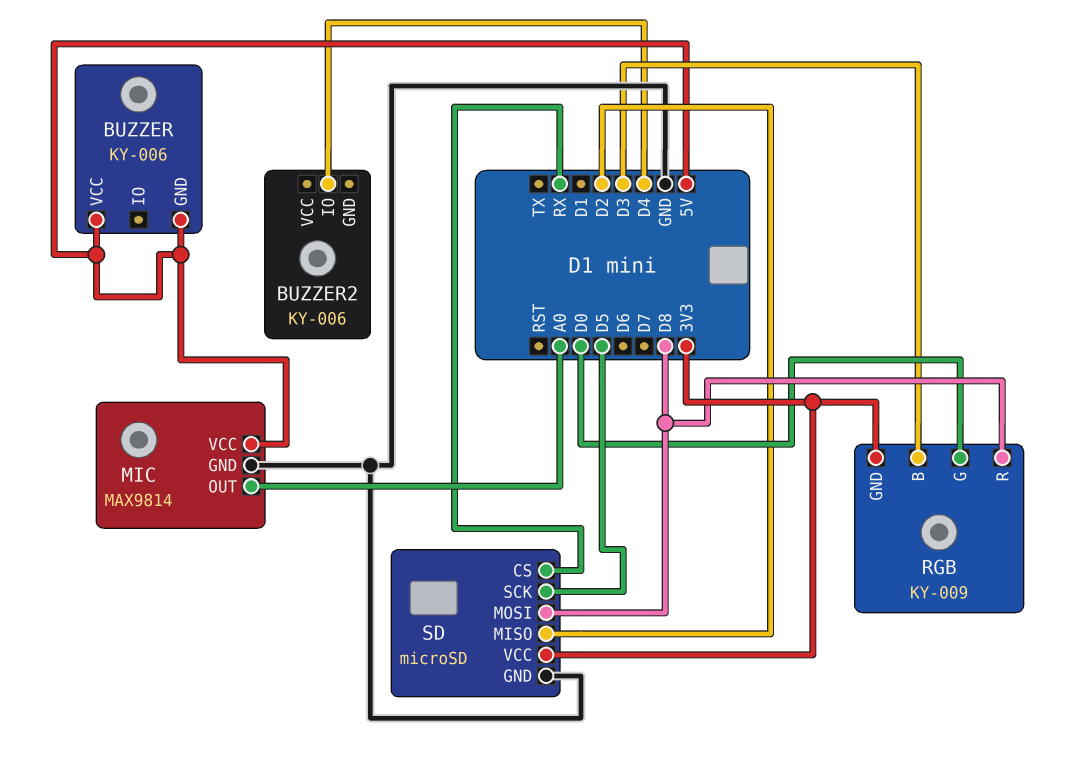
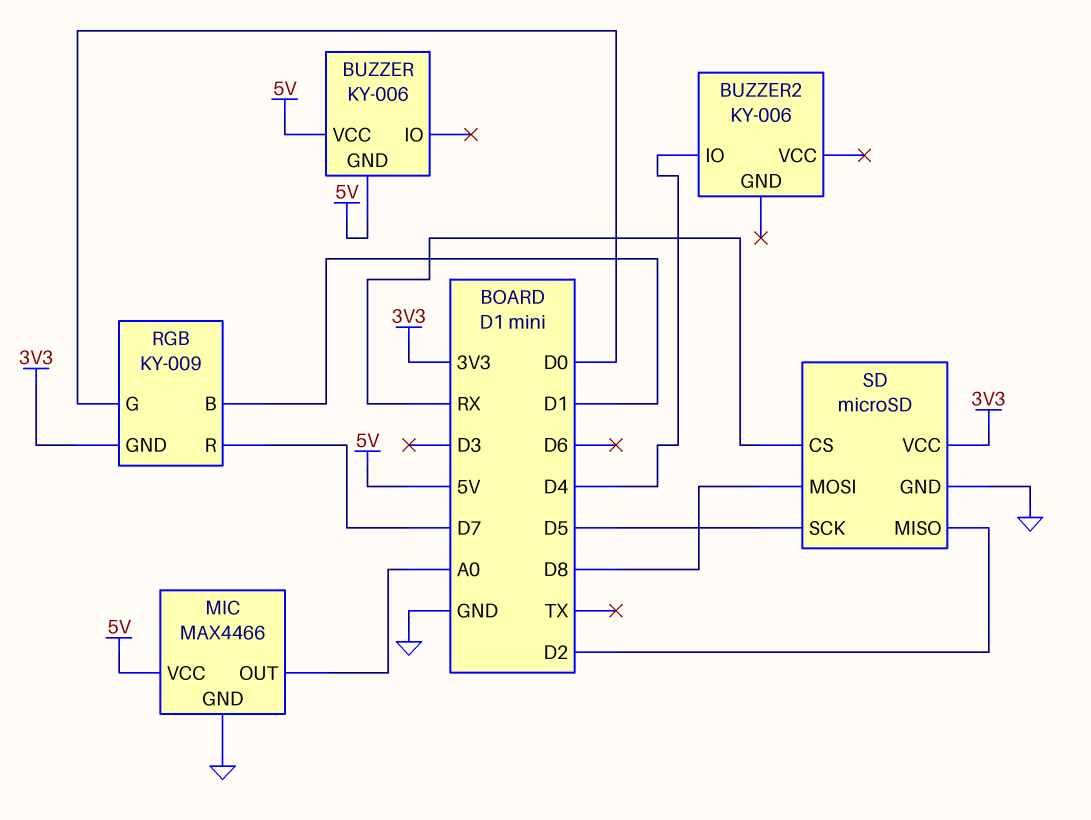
MIC: MAX9814 -> MAX4466
RGB pin B: D3 -> D1
RGB pin R: D8 -> D7

